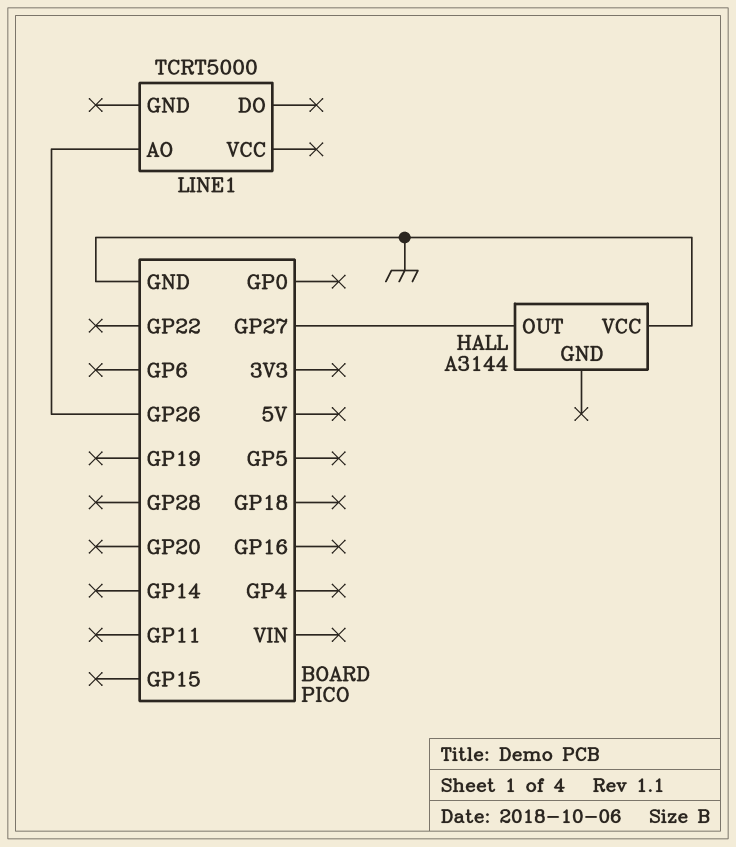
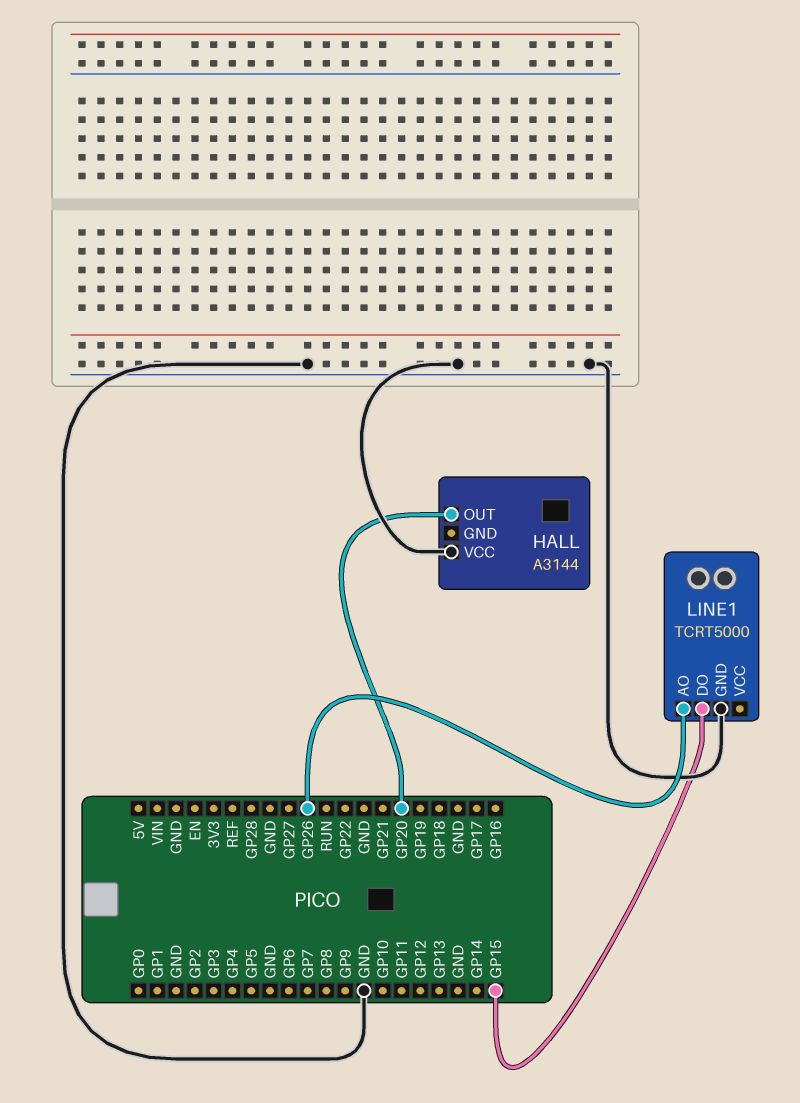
HALL pin OUT: GP27 -> GP20
LINE1 pin DO: none -> GP15
LINE1 pin GND: none -> GND

